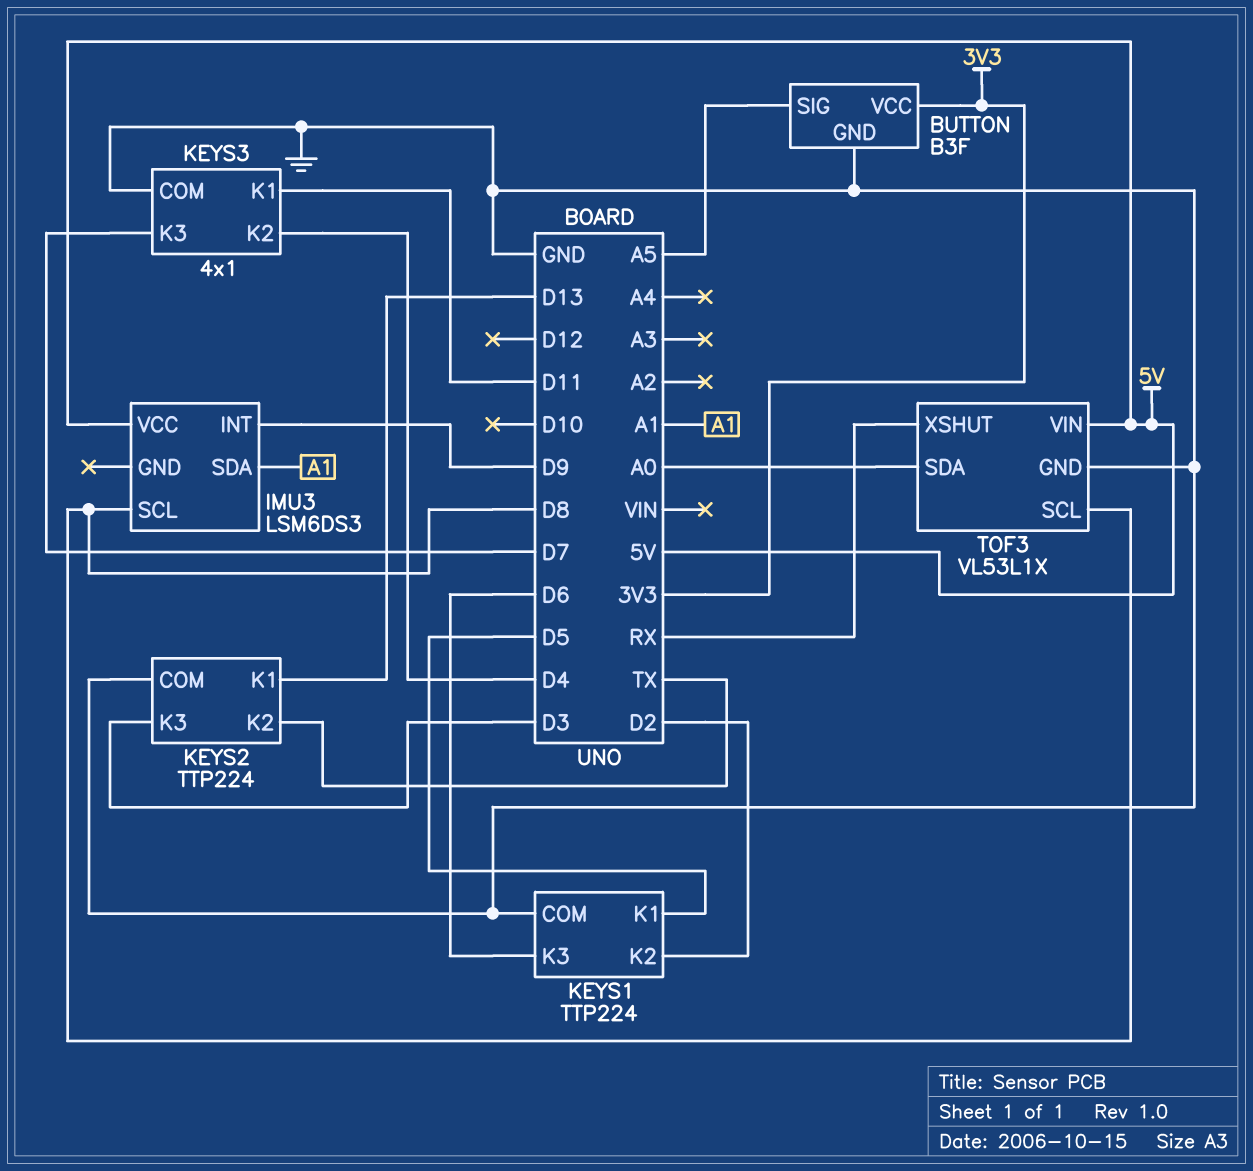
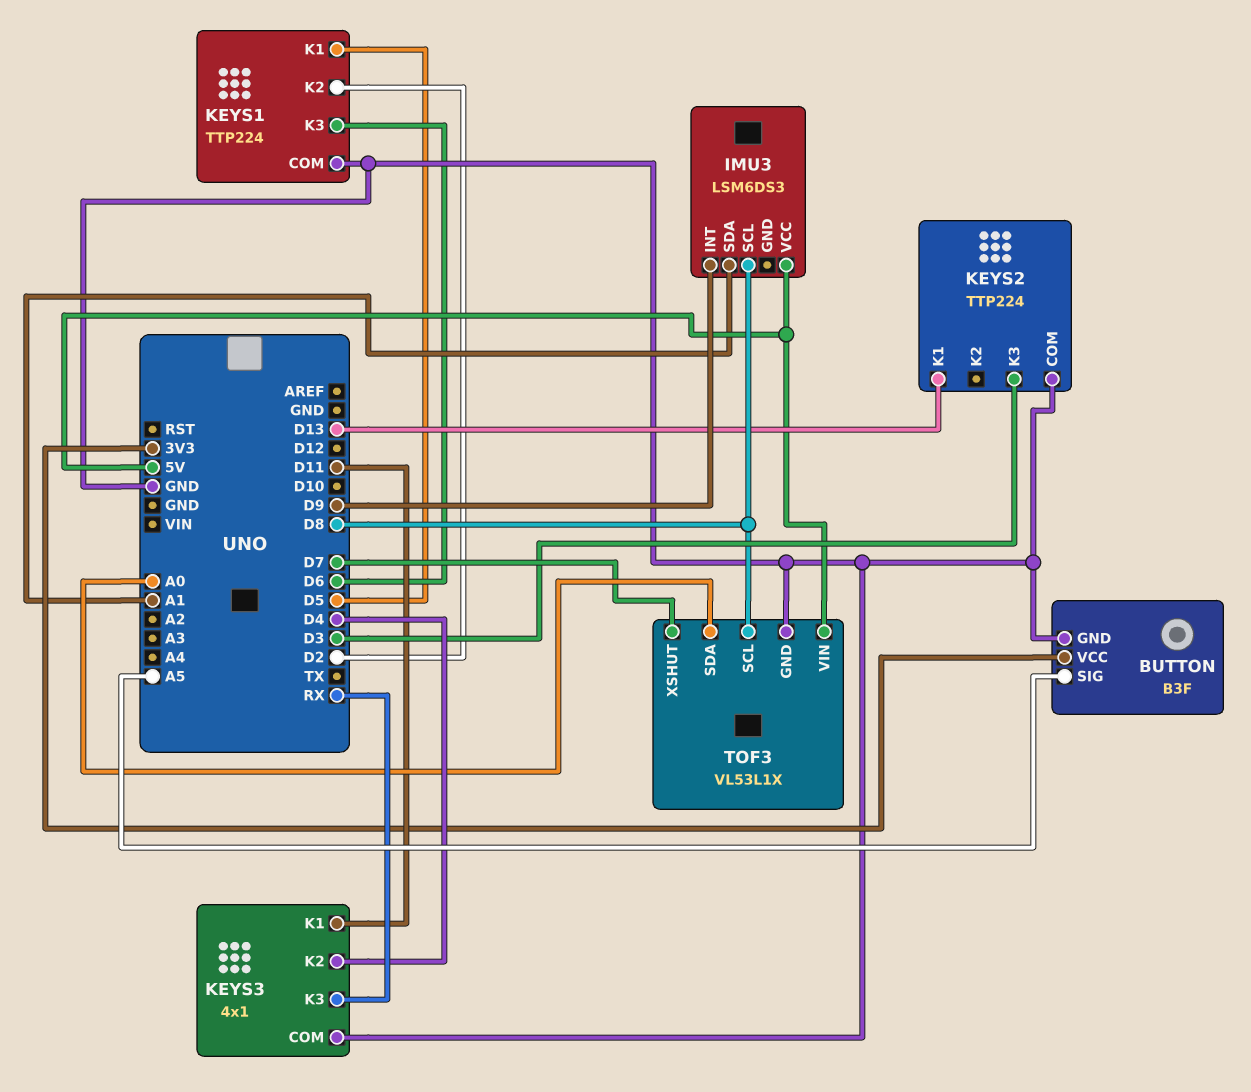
KEYS2 pin K2: TX -> none
KEYS3 pin K3: D7 -> RX
TOF3 pin XSHUT: RX -> D7

